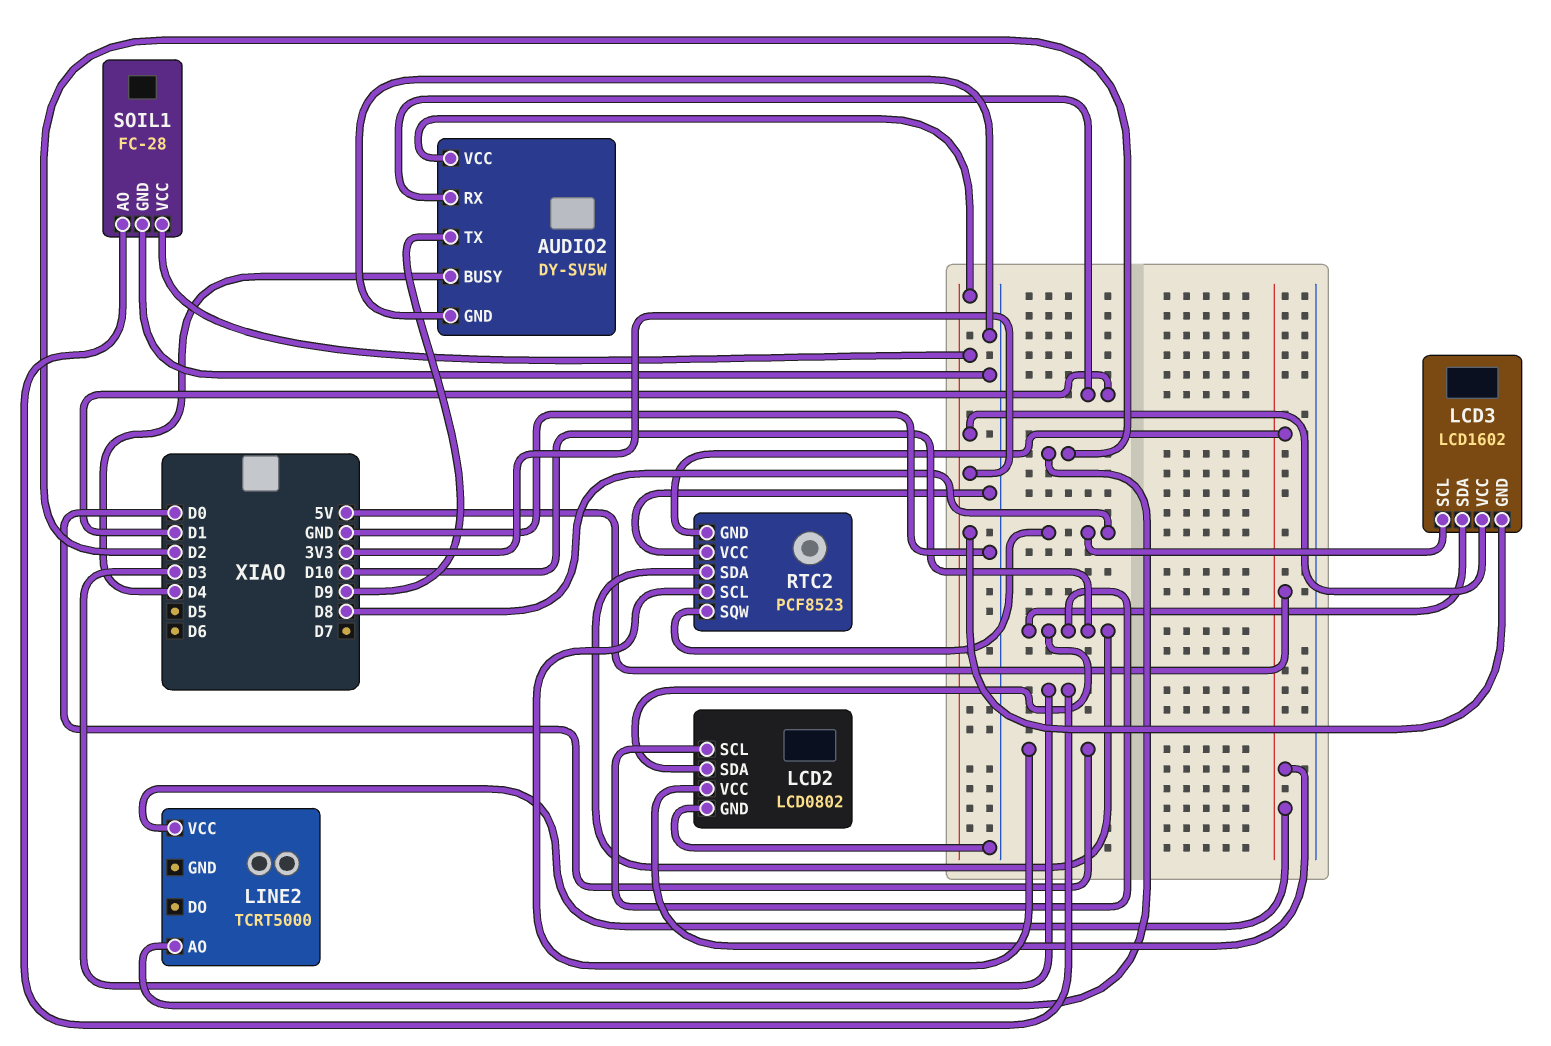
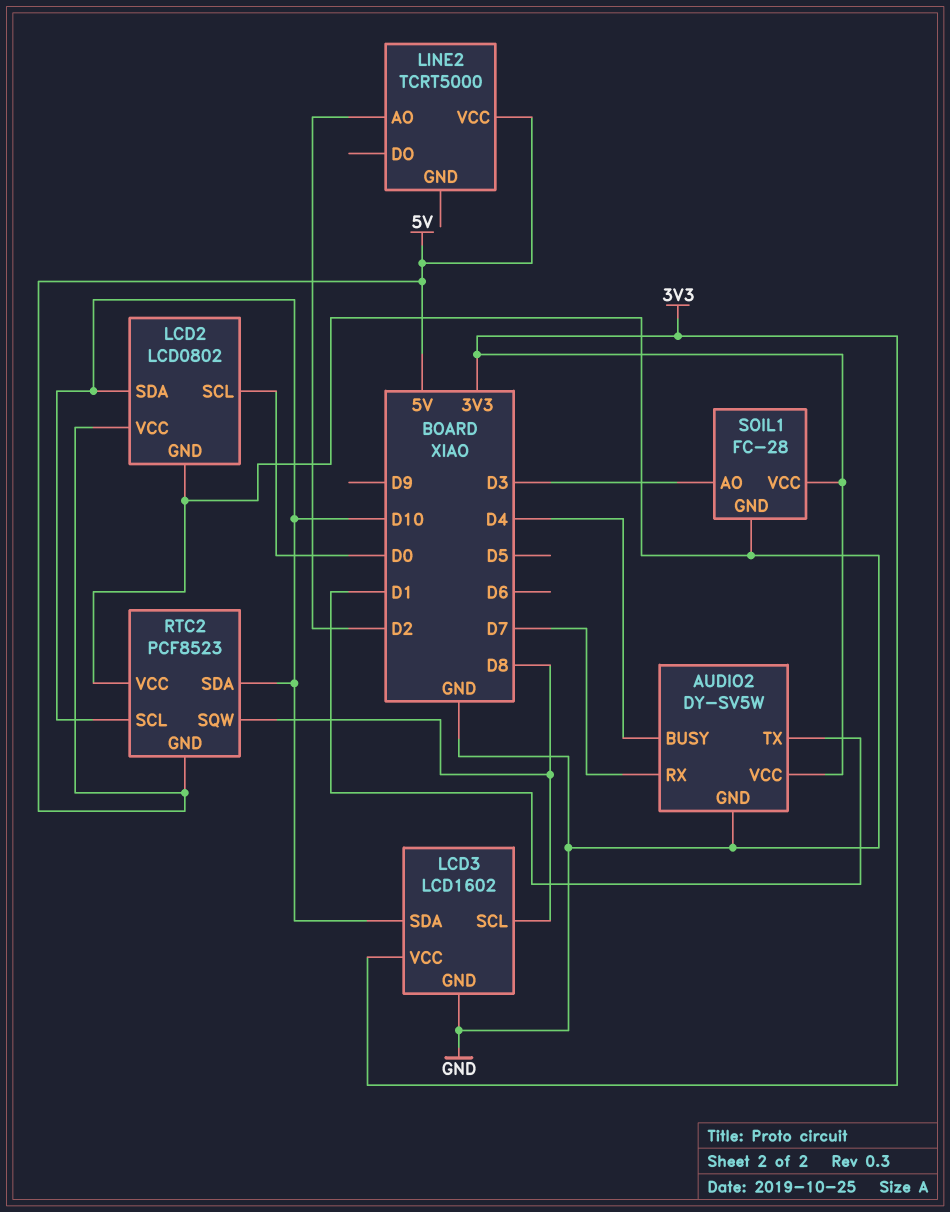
AUDIO2 pin RX: D1 -> D7
AUDIO2 pin TX: D9 -> D1
LCD2 pin SCL: D10 -> D0
LCD3 pin GND: 3V3 -> GND
RTC2 pin SCL: D0 -> D10

